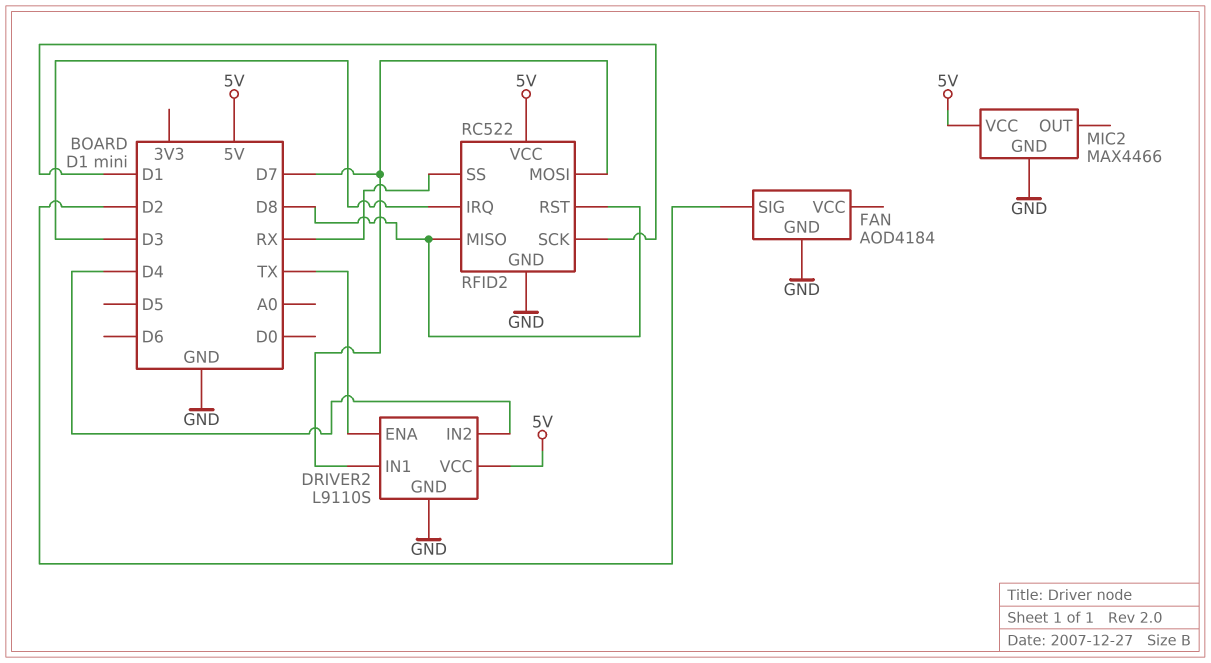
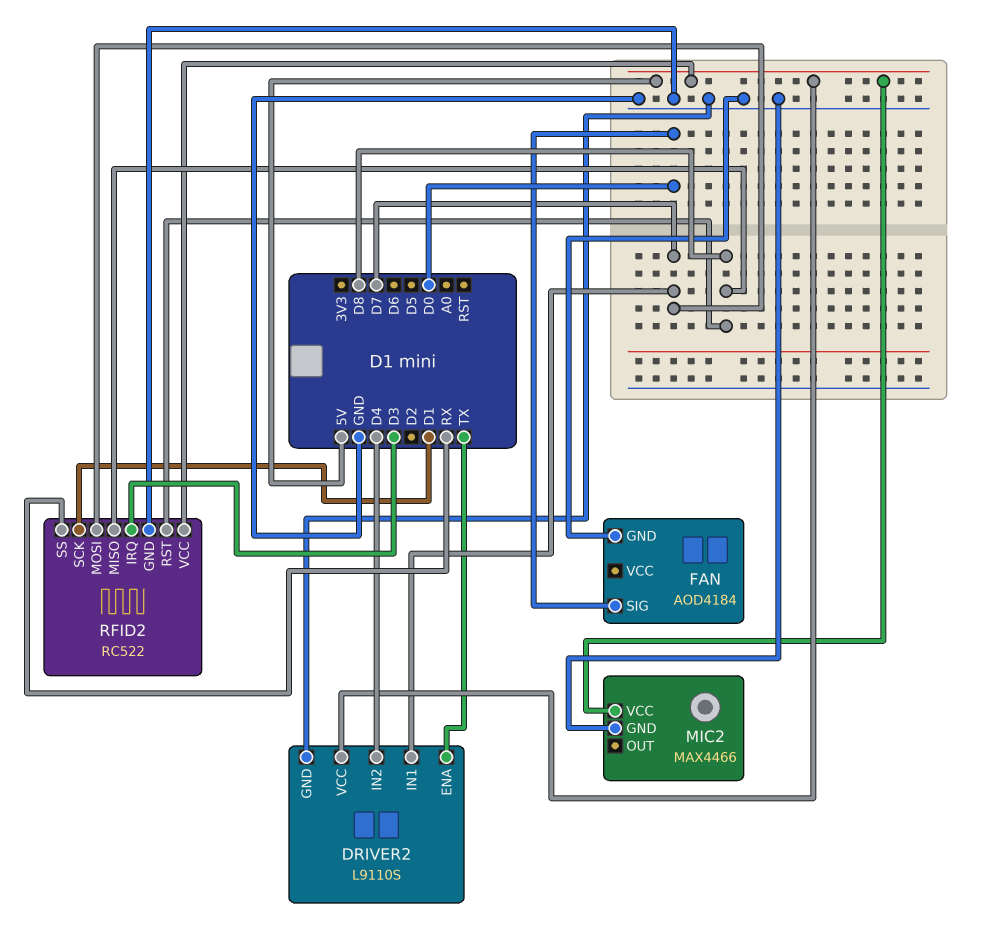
FAN pin SIG: D2 -> D0

